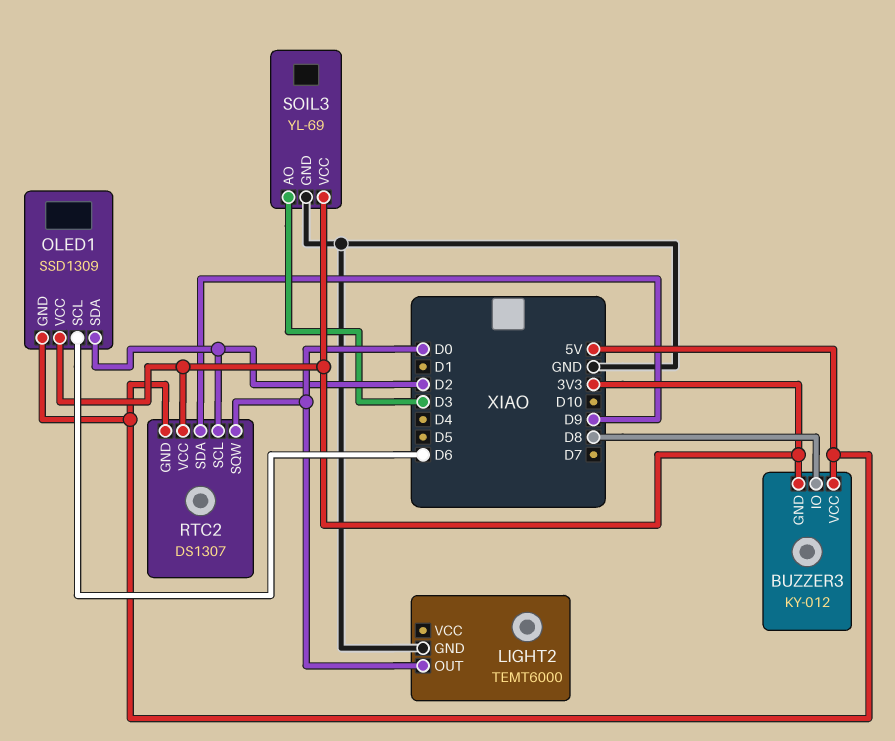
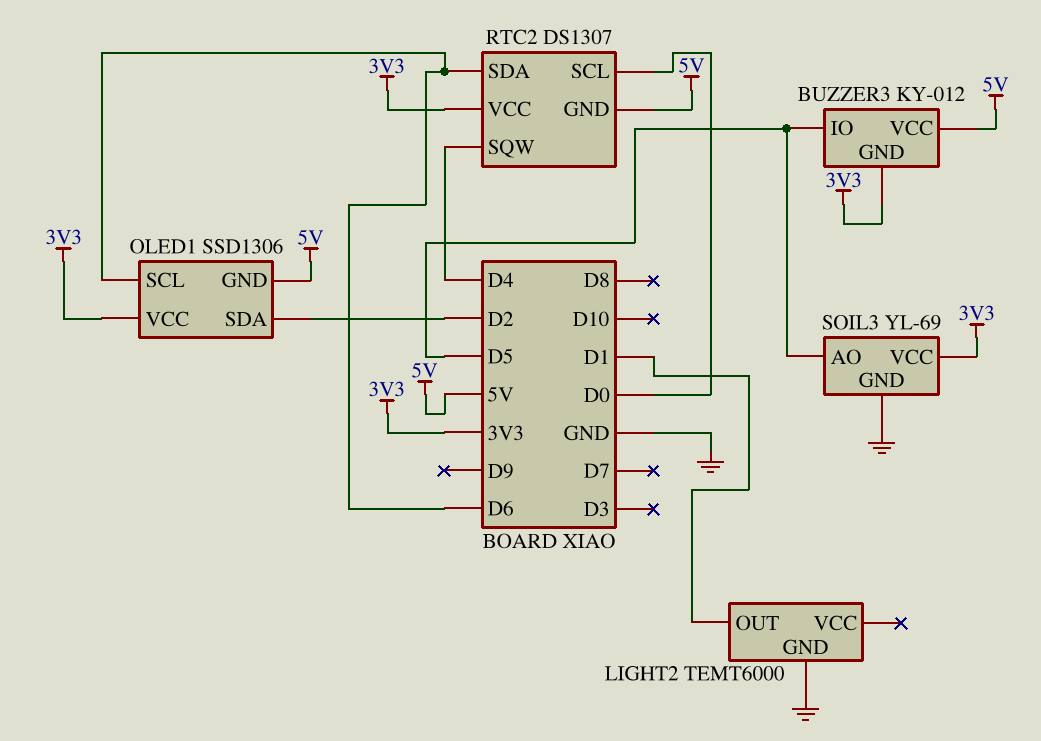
BUZZER3 pin IO: D8 -> D5
LIGHT2 pin OUT: D0 -> D1
OLED1: SSD1309 -> SSD1306
RTC2 pin SCL: D2 -> D0
RTC2 pin SDA: D9 -> D6
RTC2 pin SQW: D0 -> D4
SOIL3 pin AO: D3 -> D5

